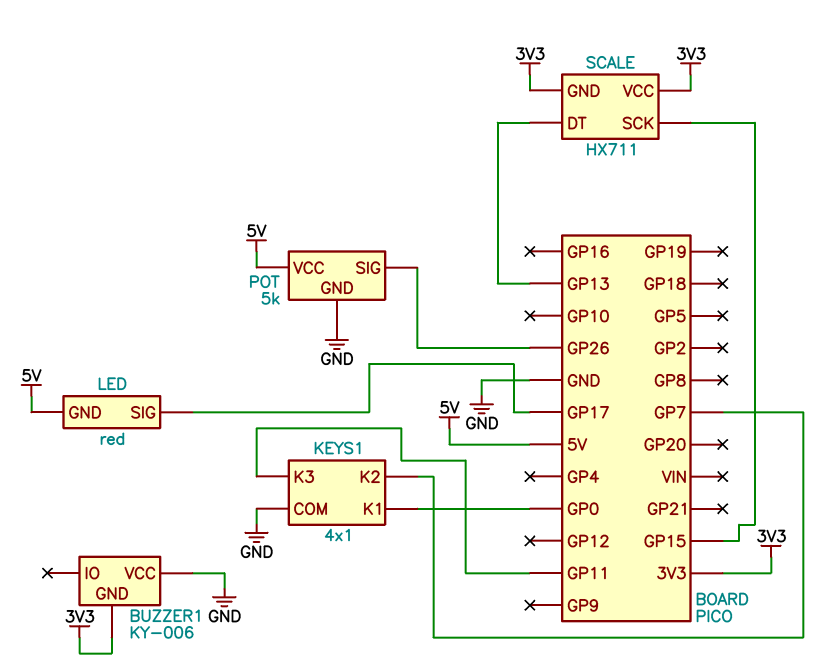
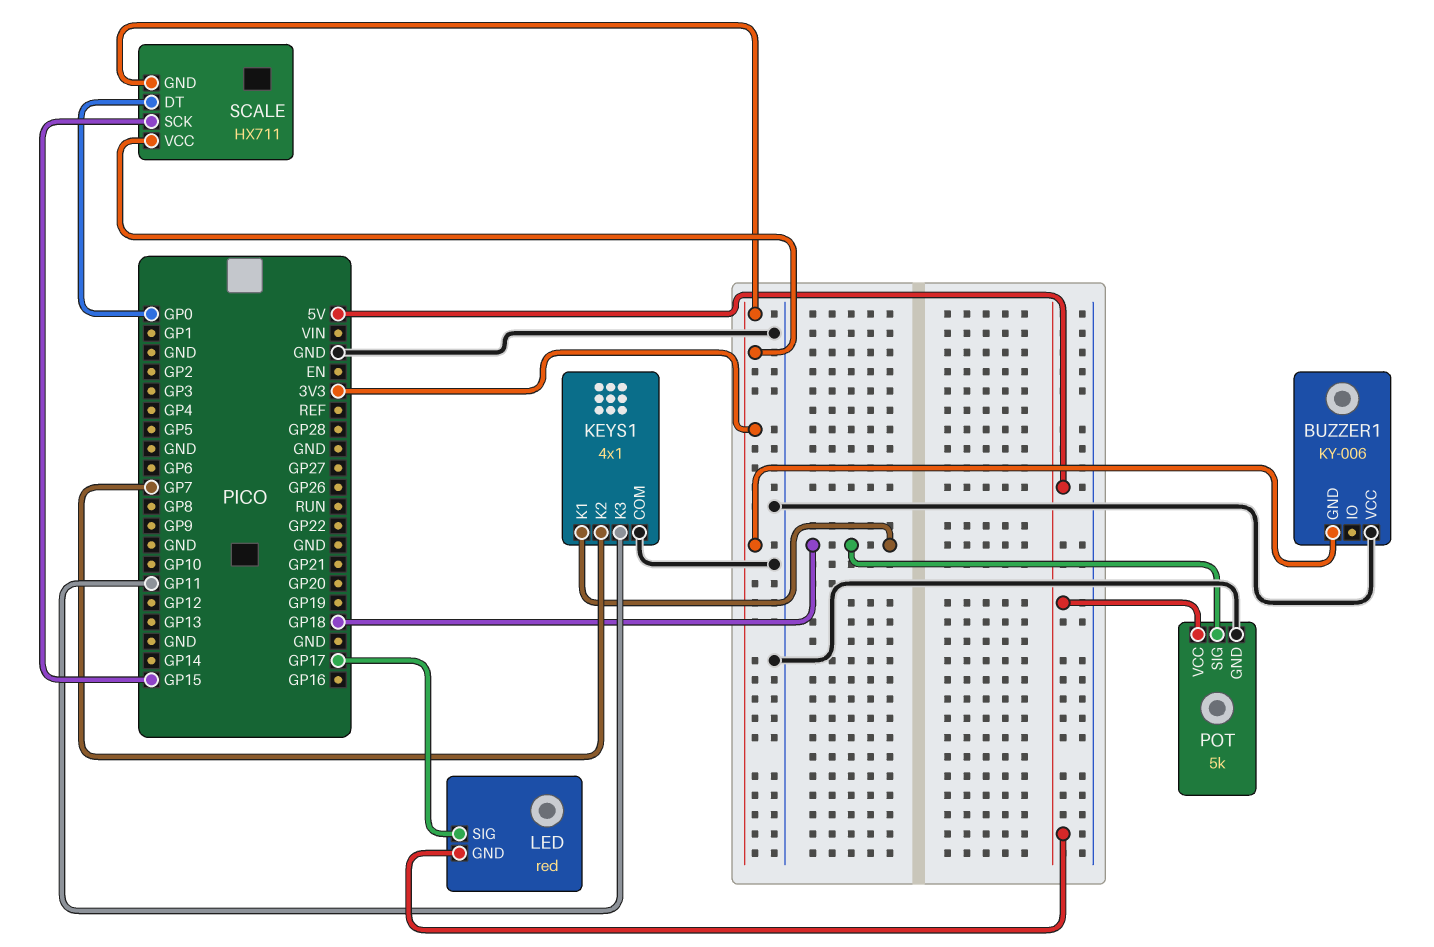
KEYS1 pin K1: GP0 -> GP18
POT pin SIG: GP26 -> GP18
SCALE pin DT: GP13 -> GP0

